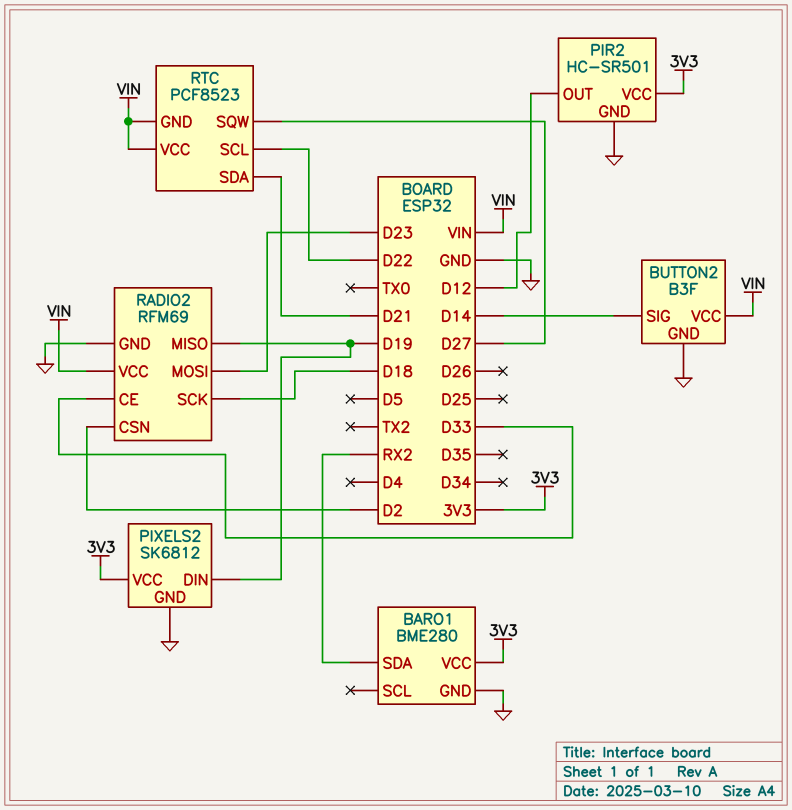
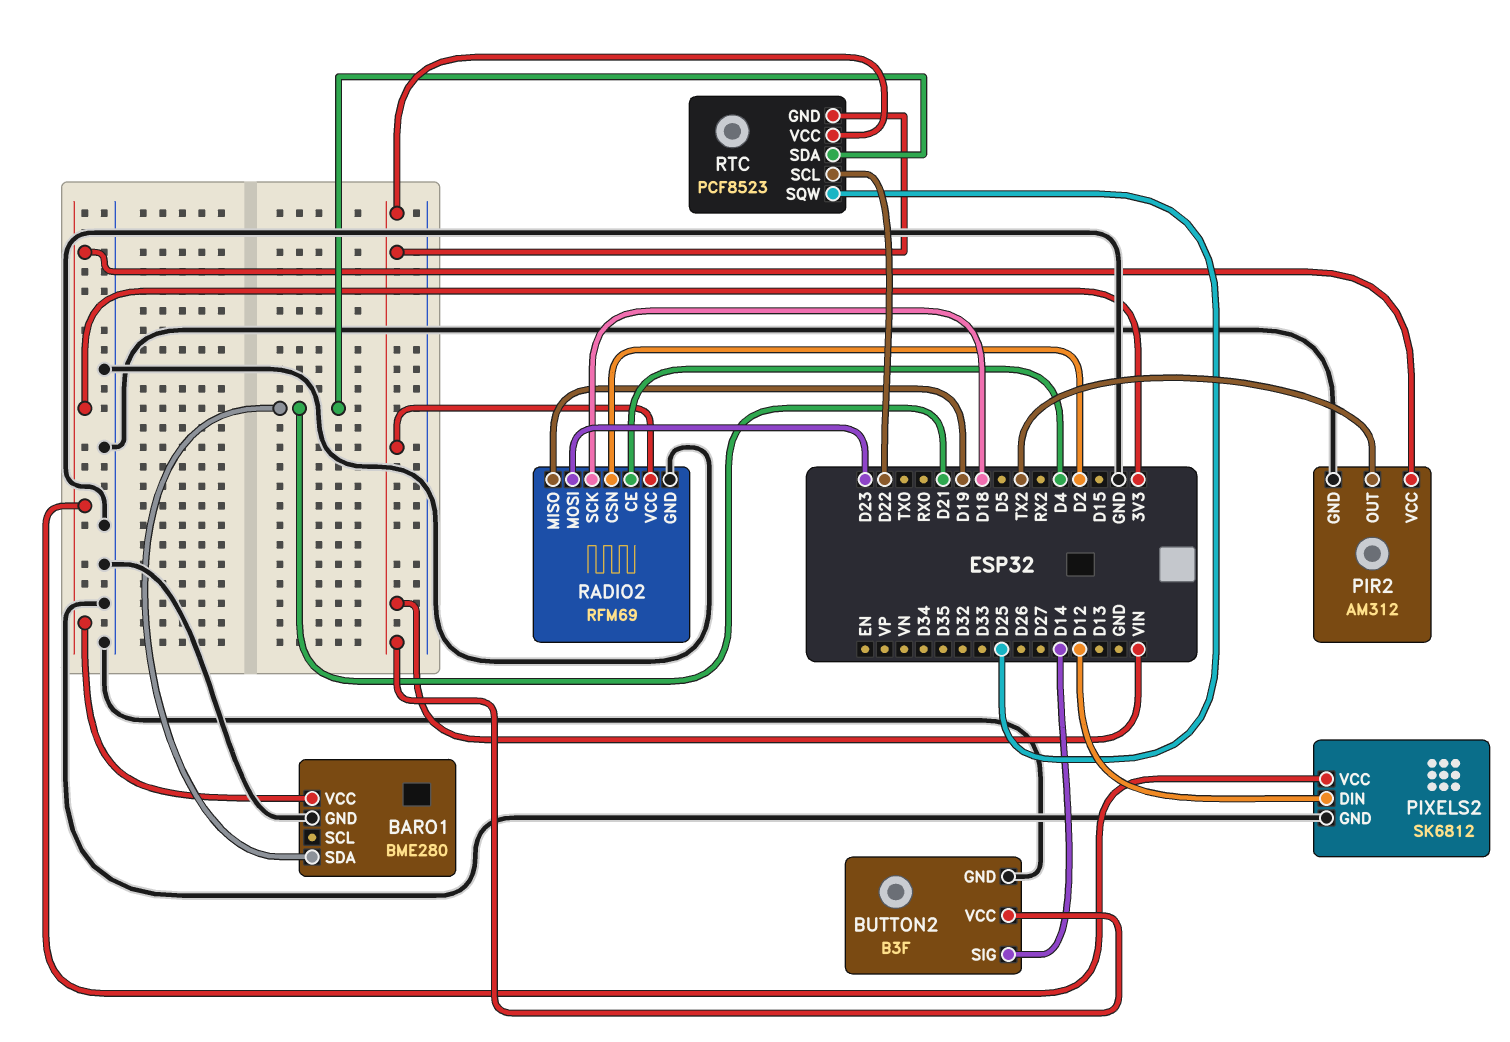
BARO1 pin SDA: RX2 -> D21
PIR2: HC-SR501 -> AM312
PIR2 pin OUT: D12 -> TX2
PIXELS2 pin DIN: D19 -> D12
RADIO2 pin CE: D33 -> D4
RTC pin SQW: D27 -> D25

